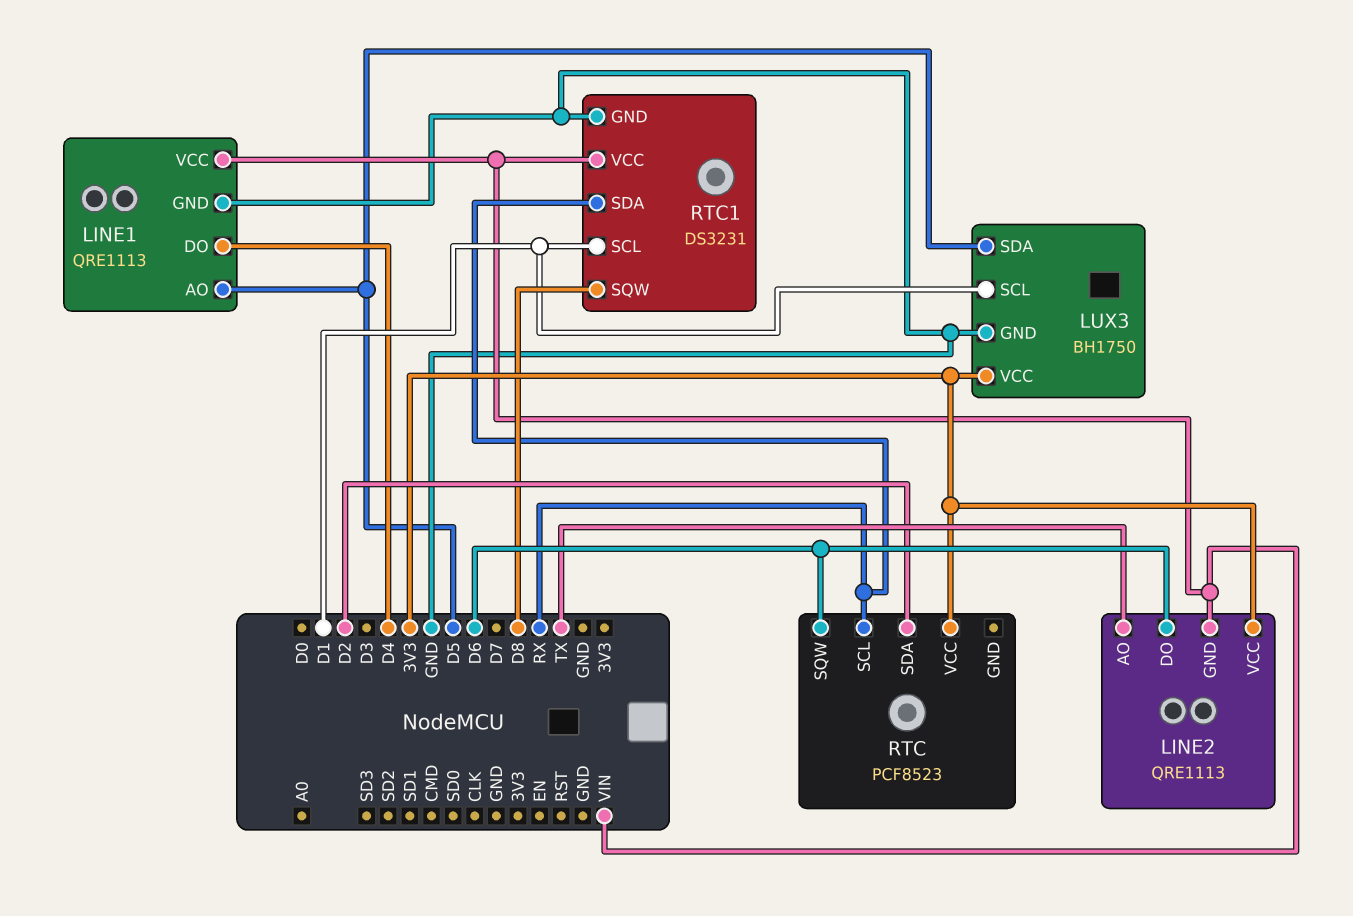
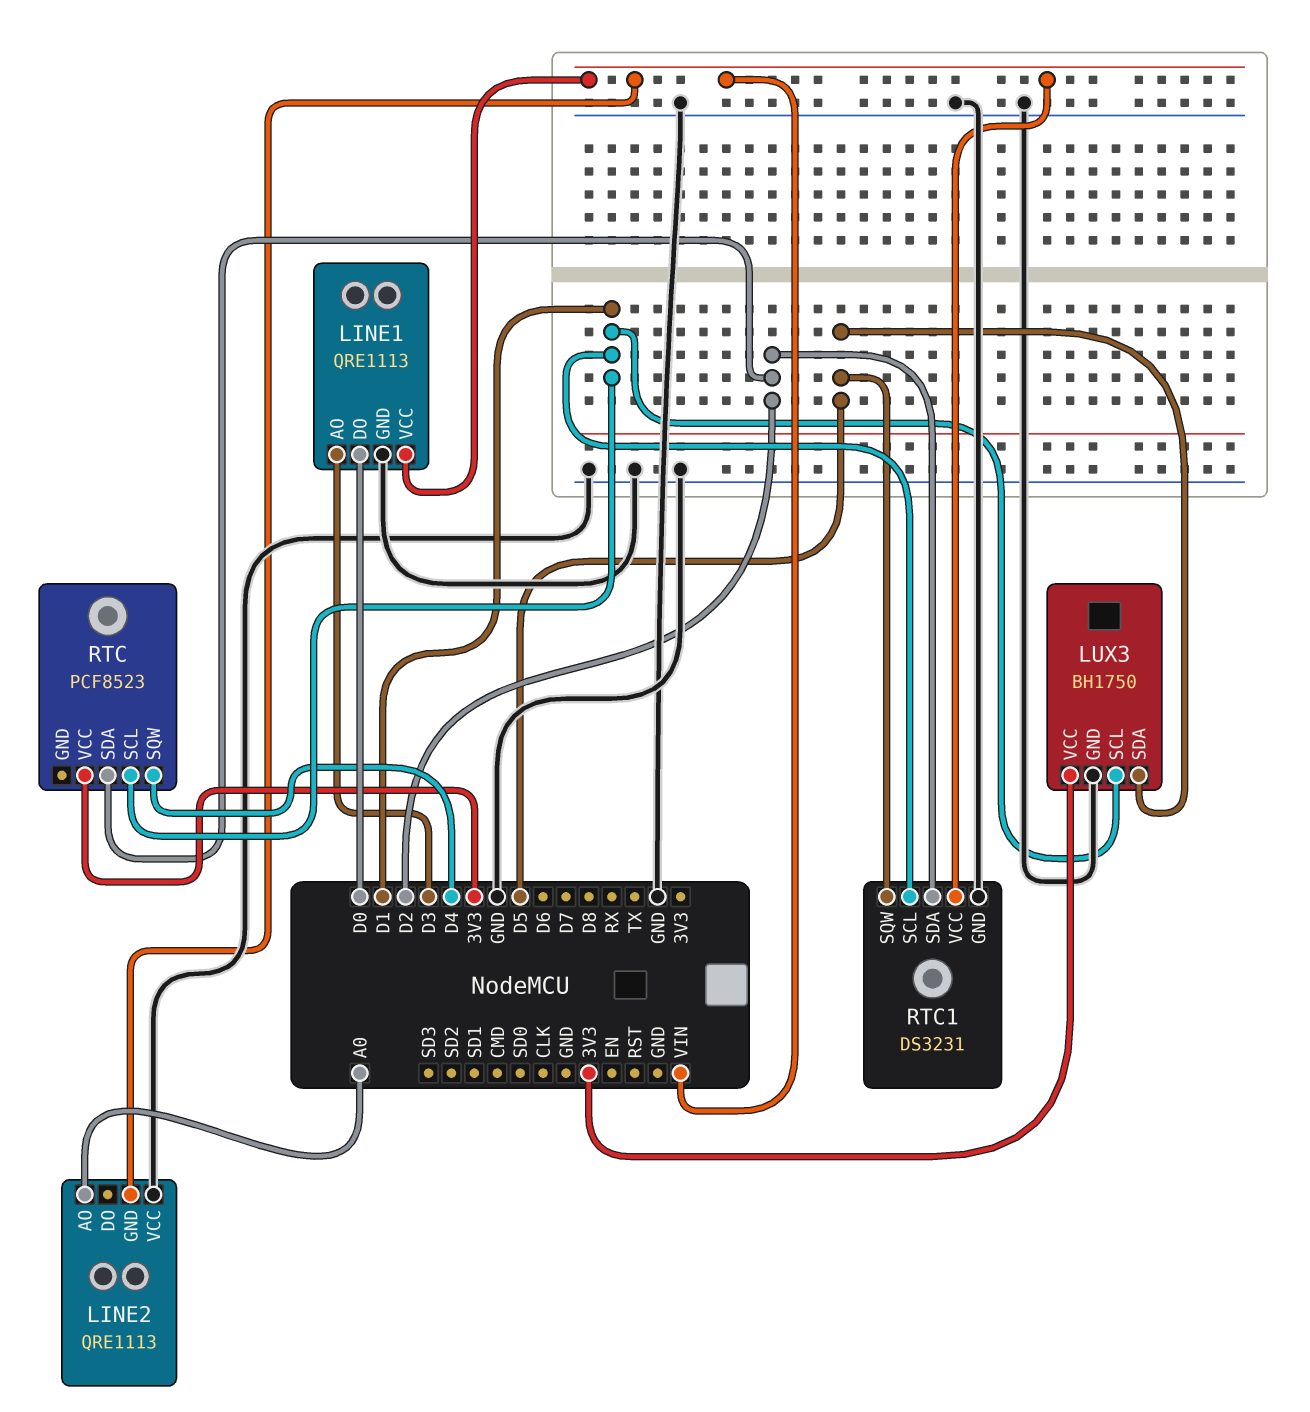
LINE1 pin AO: D5 -> D3
LINE1 pin DO: D4 -> D0
LINE2 pin AO: TX -> A0
LINE2 pin DO: D6 -> none
LINE2 pin VCC: 3V3 -> GND
RTC pin SCL: RX -> D1
RTC pin SQW: D6 -> D4
RTC1 pin SDA: RX -> D2
RTC1 pin SQW: D8 -> D5

